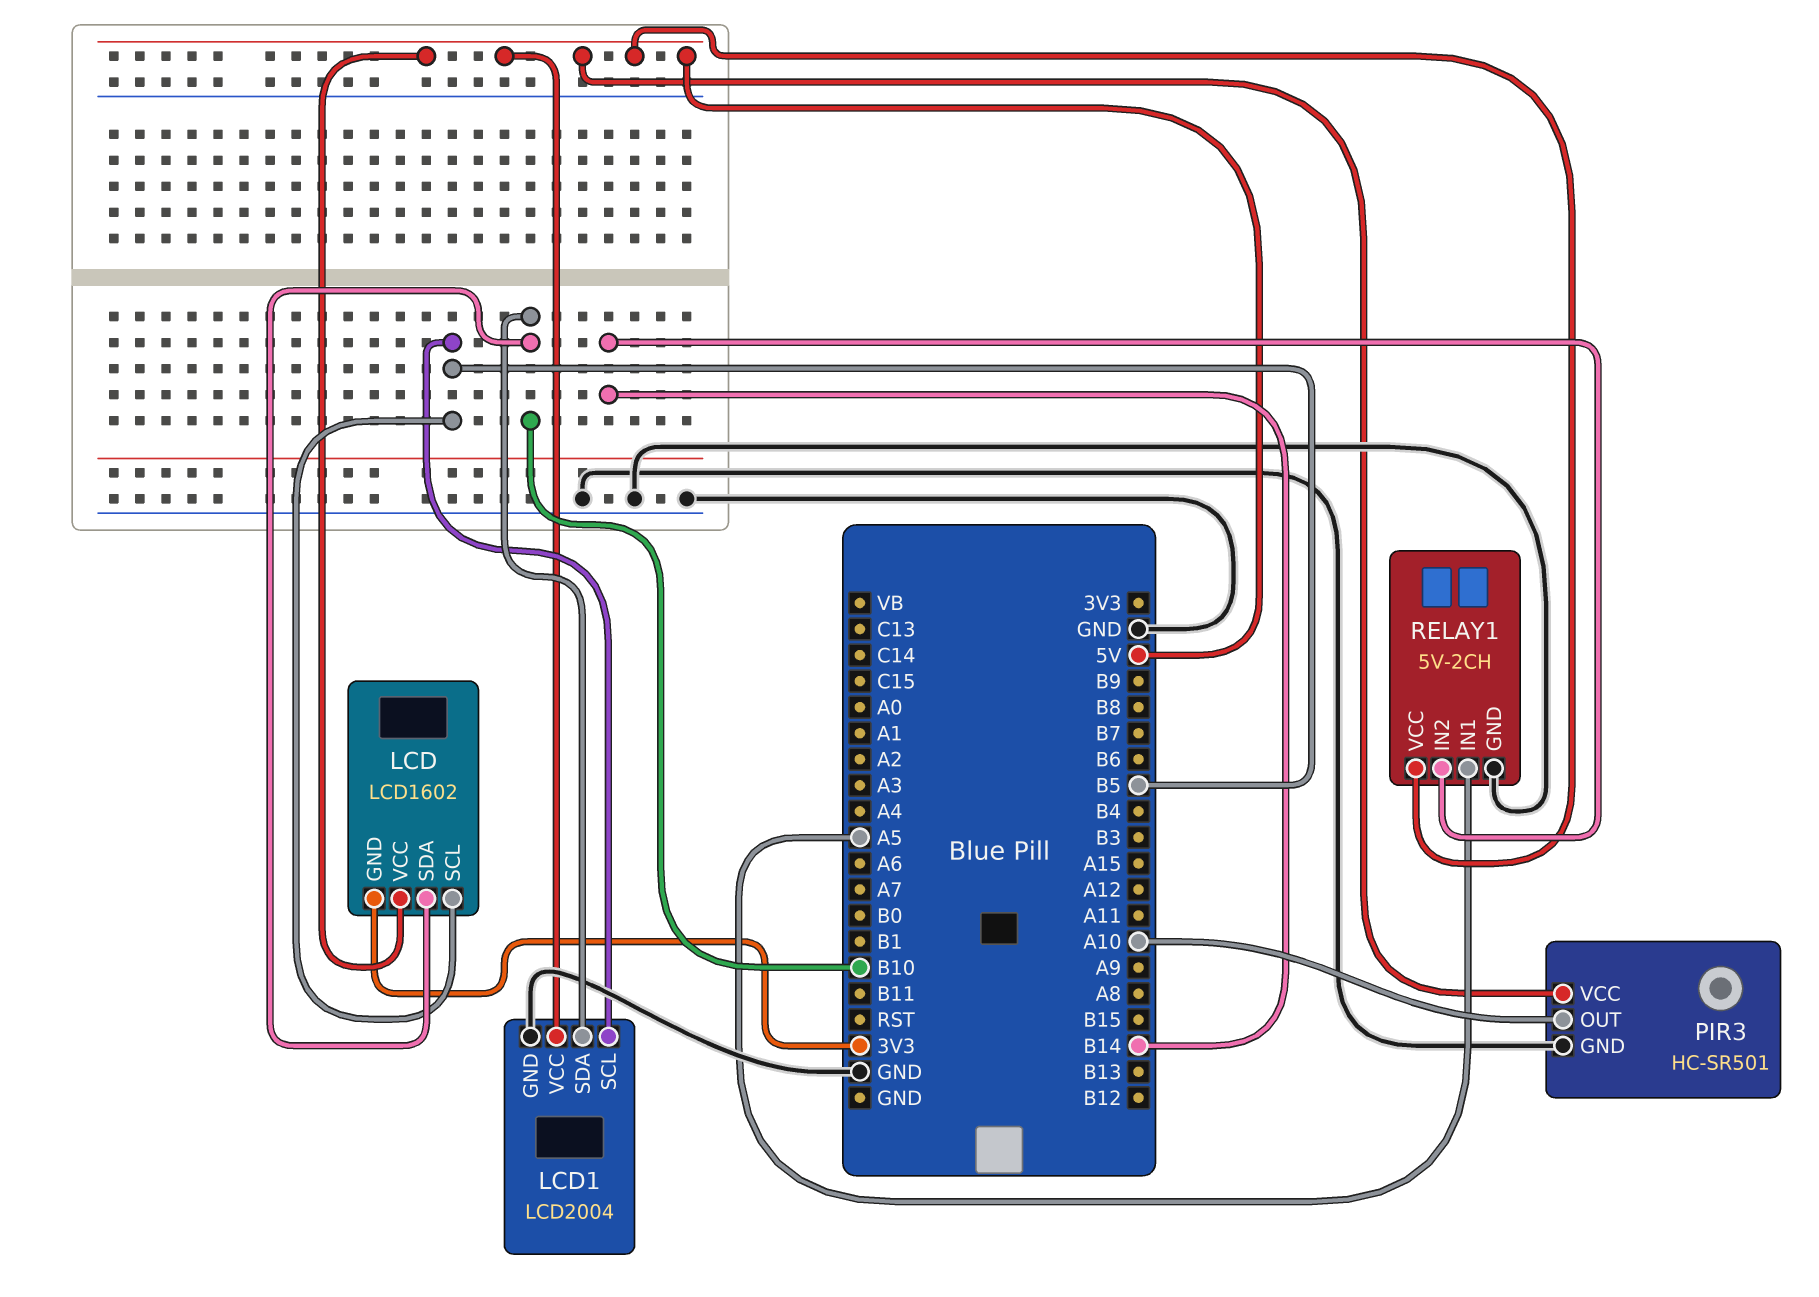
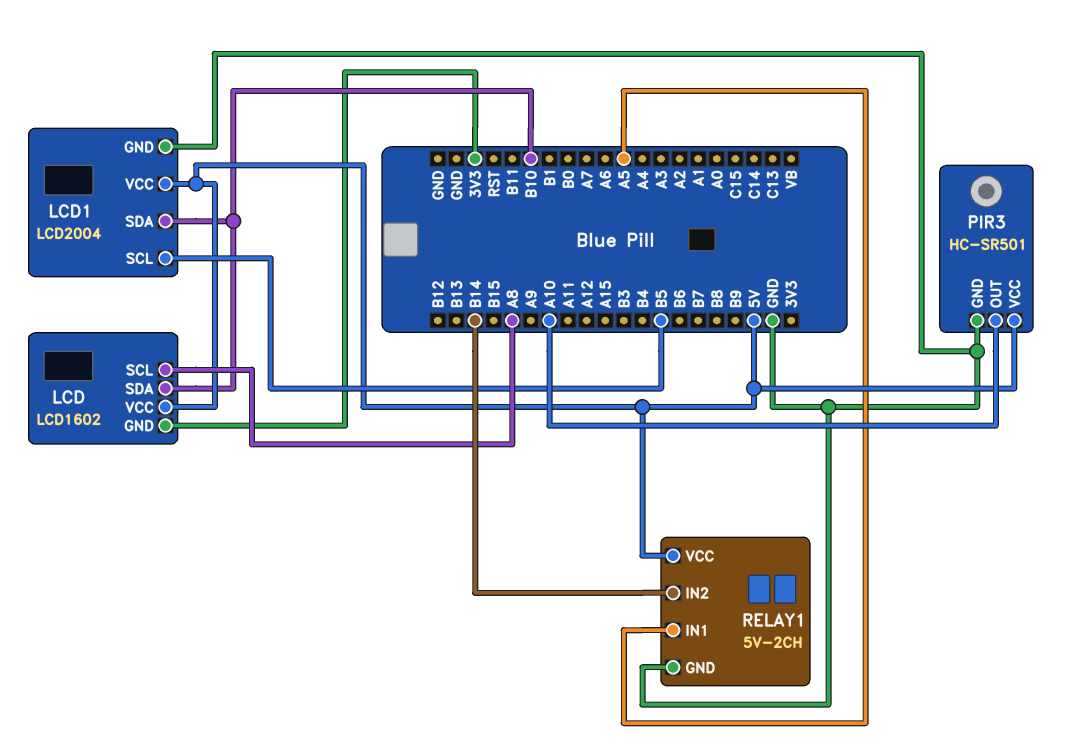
LCD pin SCL: B5 -> A8

